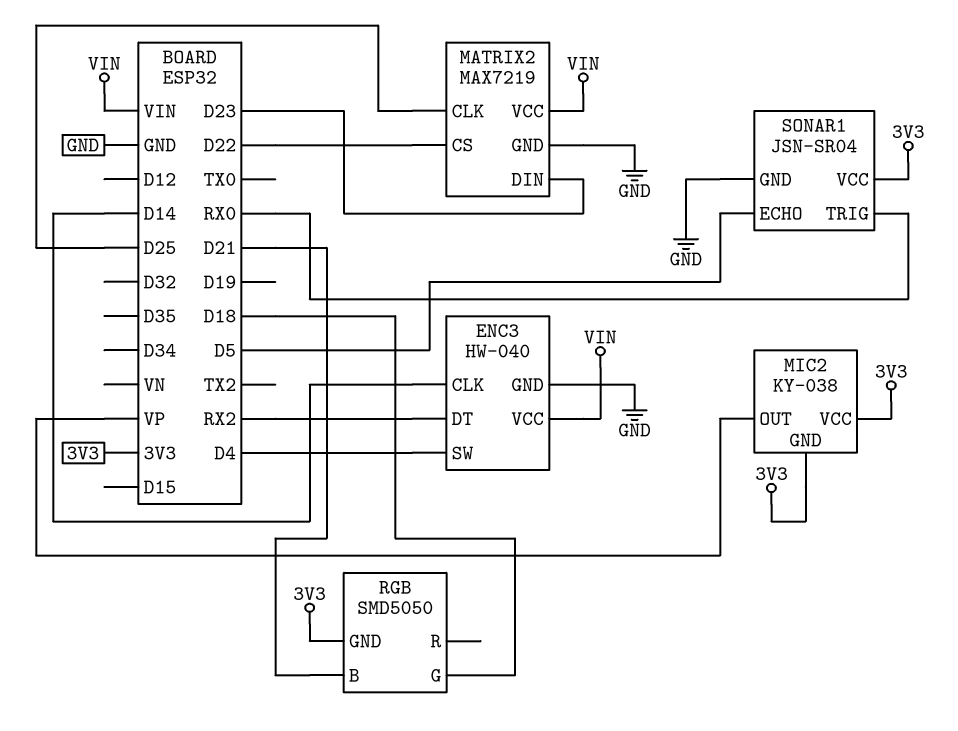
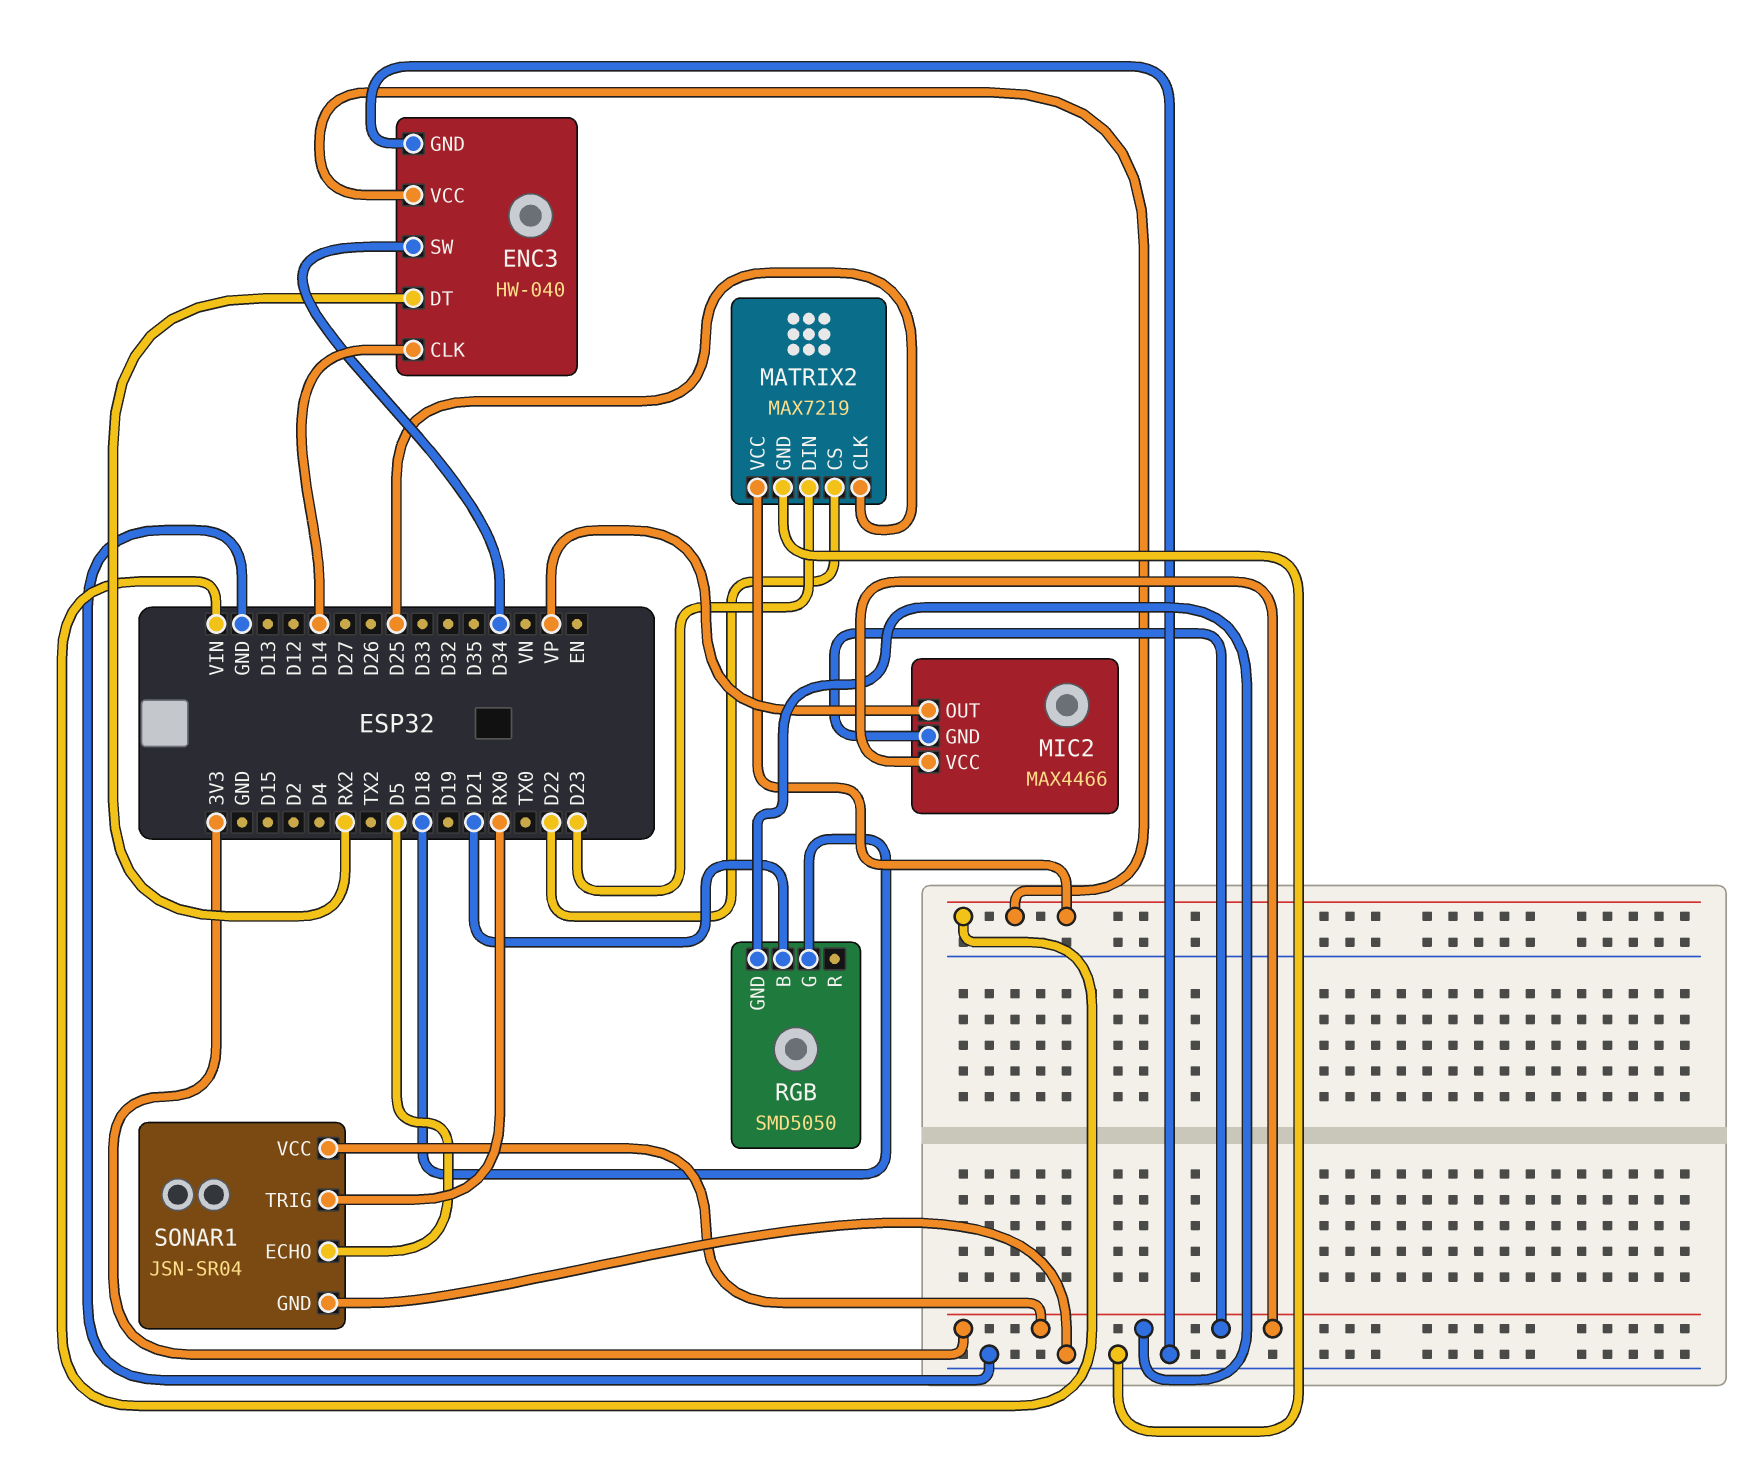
ENC3 pin SW: D4 -> D34
MIC2: KY-038 -> MAX4466

